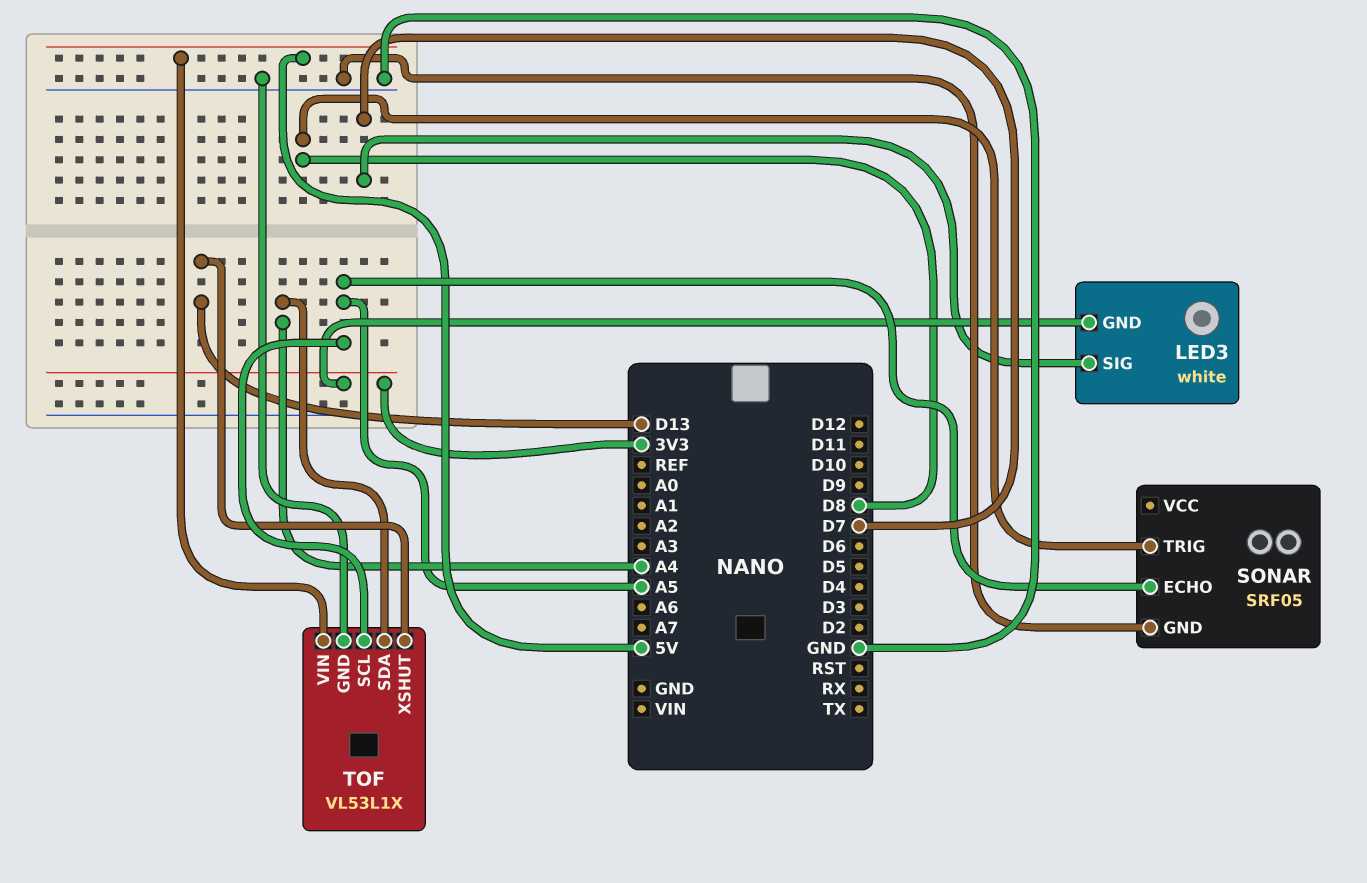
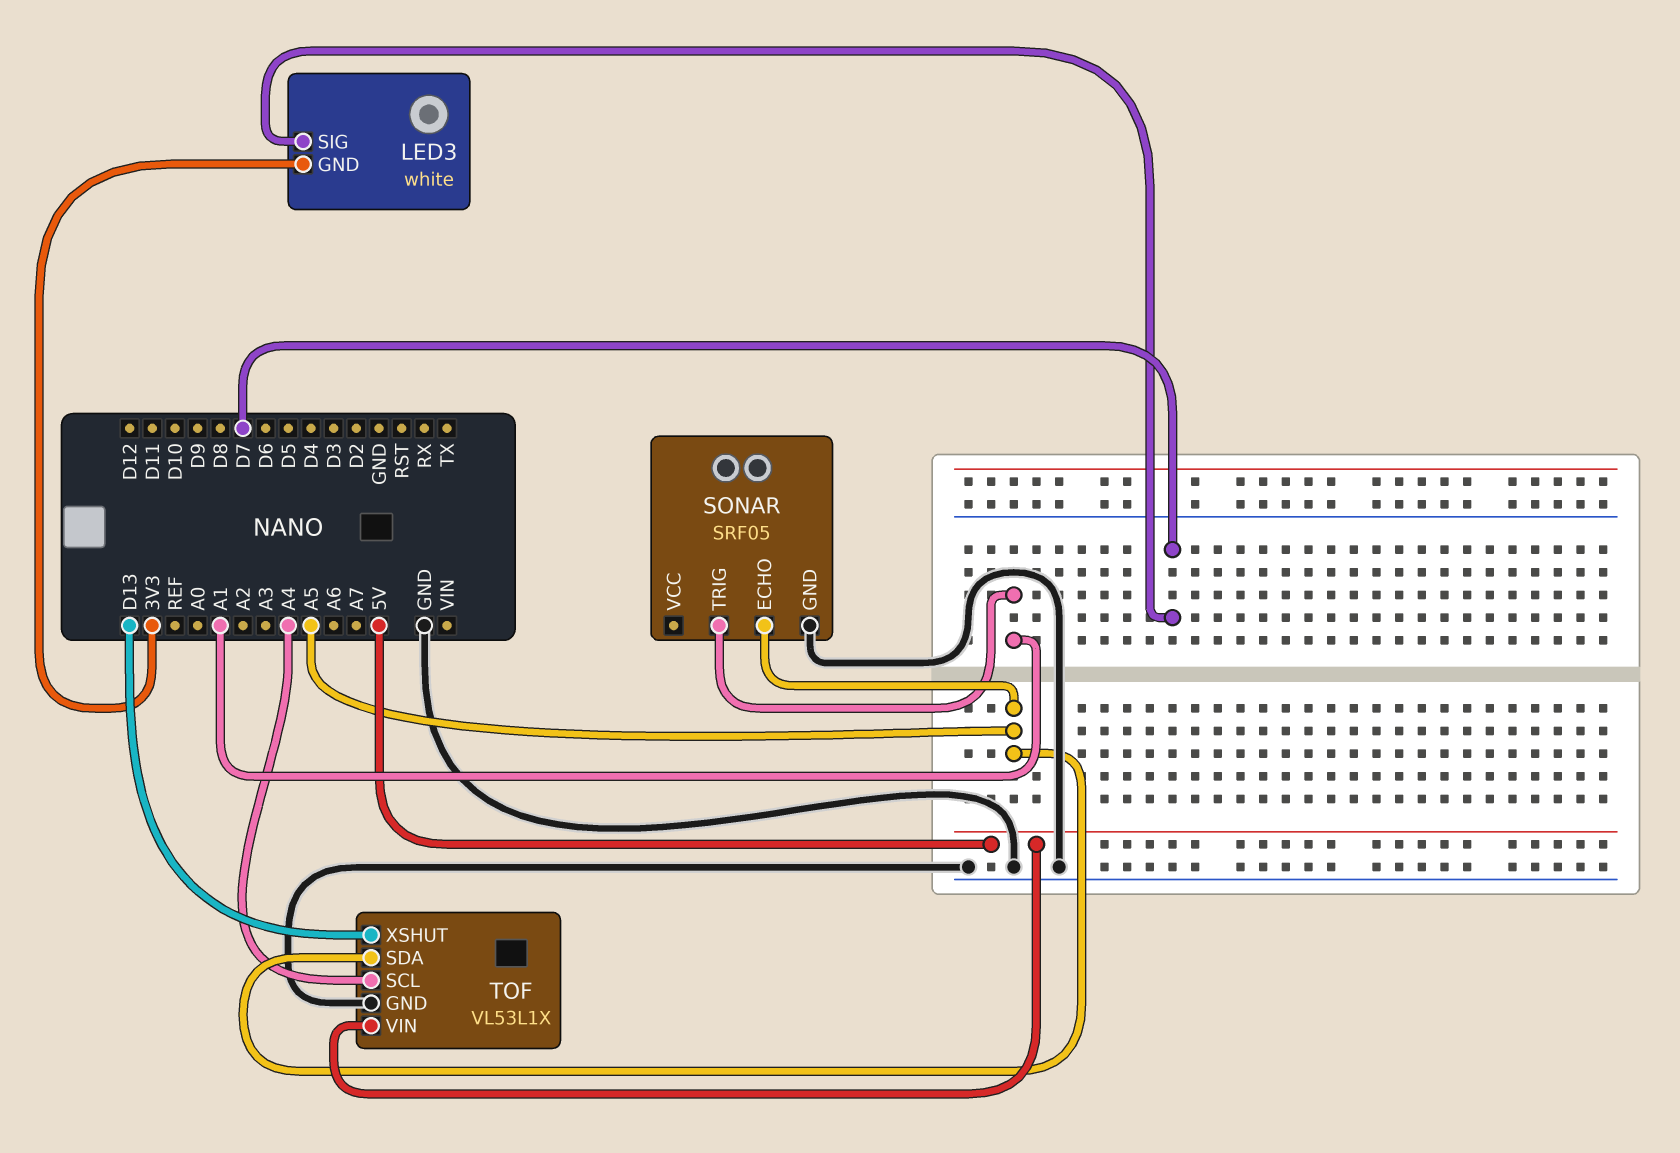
SONAR pin TRIG: D8 -> A1
TOF pin SCL: A5 -> A4
TOF pin SDA: A4 -> A5

